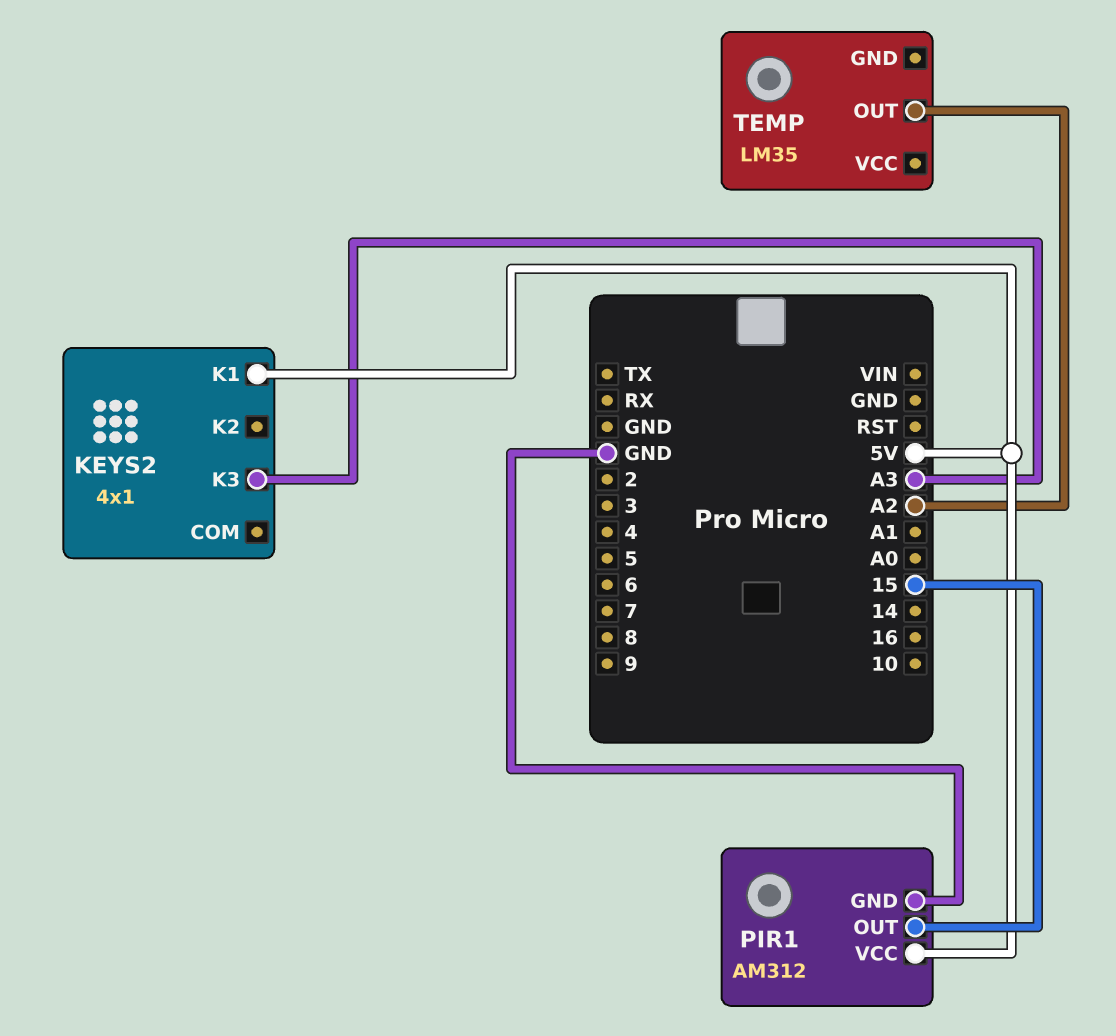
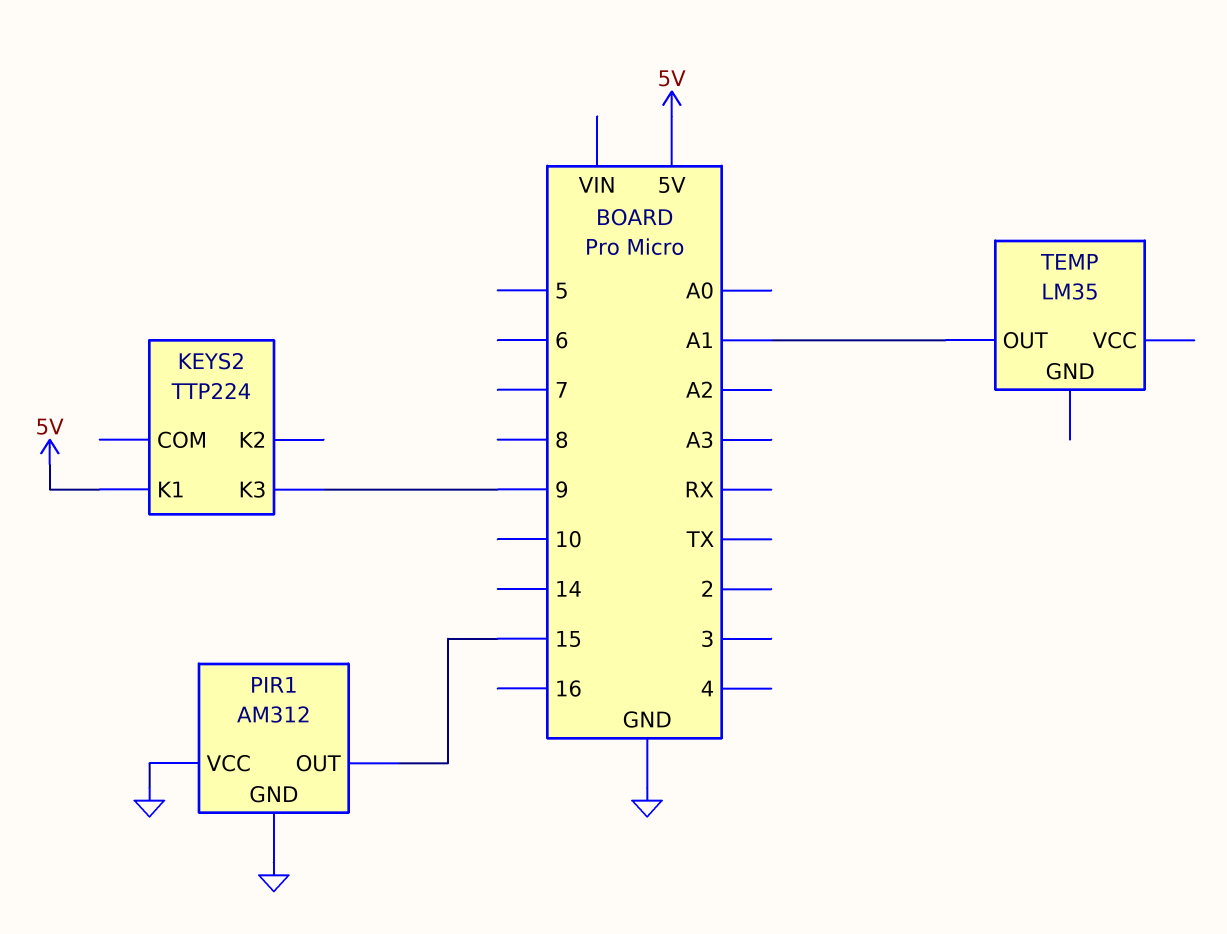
KEYS2: 4x1 -> TTP224
KEYS2 pin K3: A3 -> 9
PIR1 pin VCC: 5V -> GND
TEMP pin OUT: A2 -> A1

